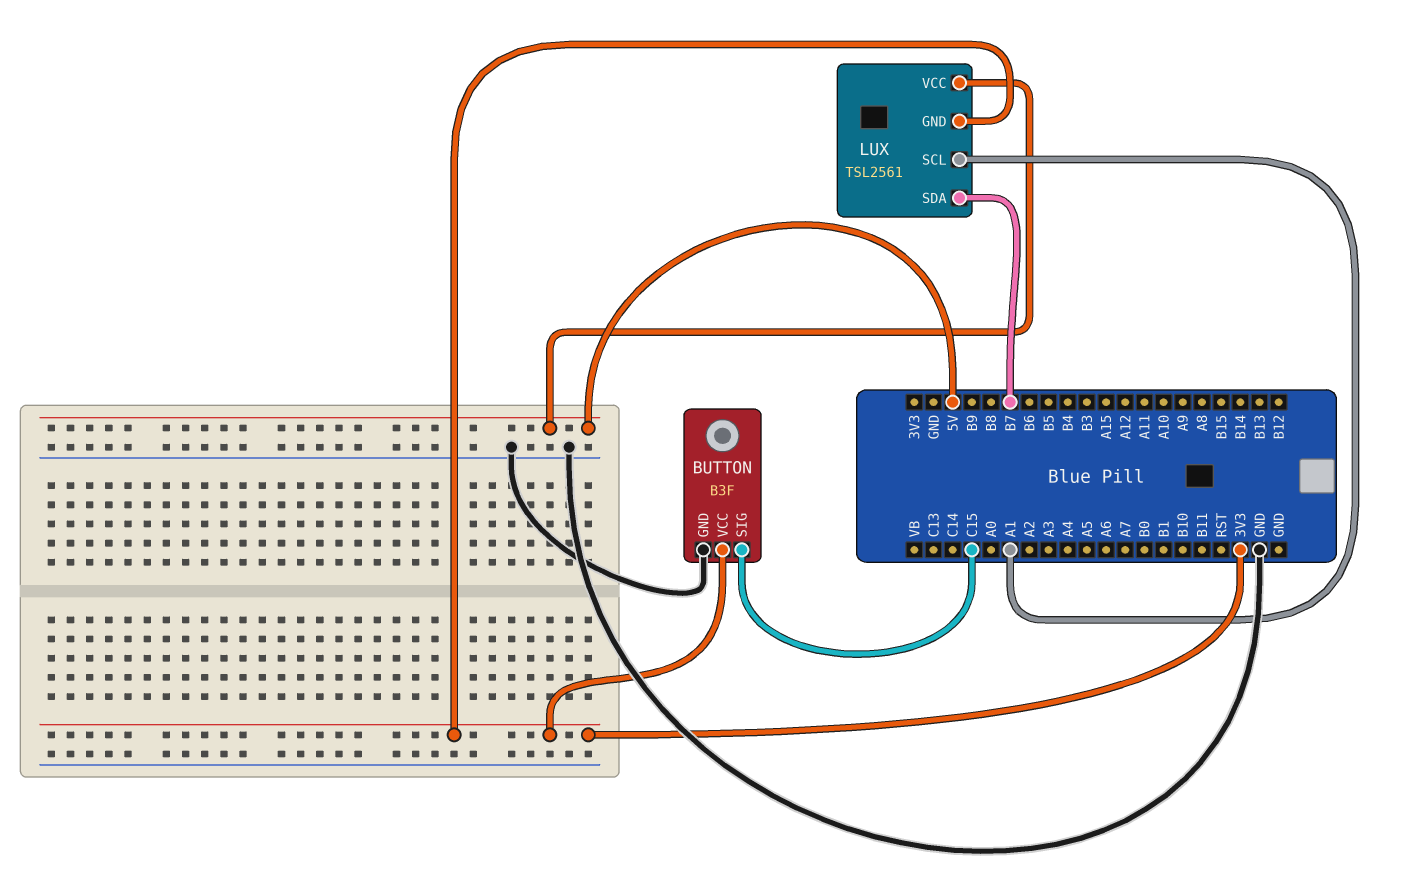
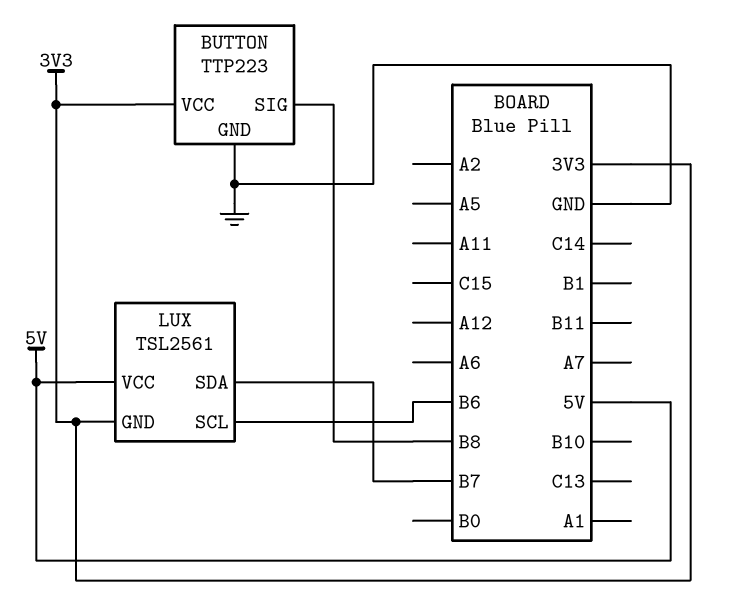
BUTTON: B3F -> TTP223
BUTTON pin SIG: C15 -> B8
LUX pin SCL: A1 -> B6

